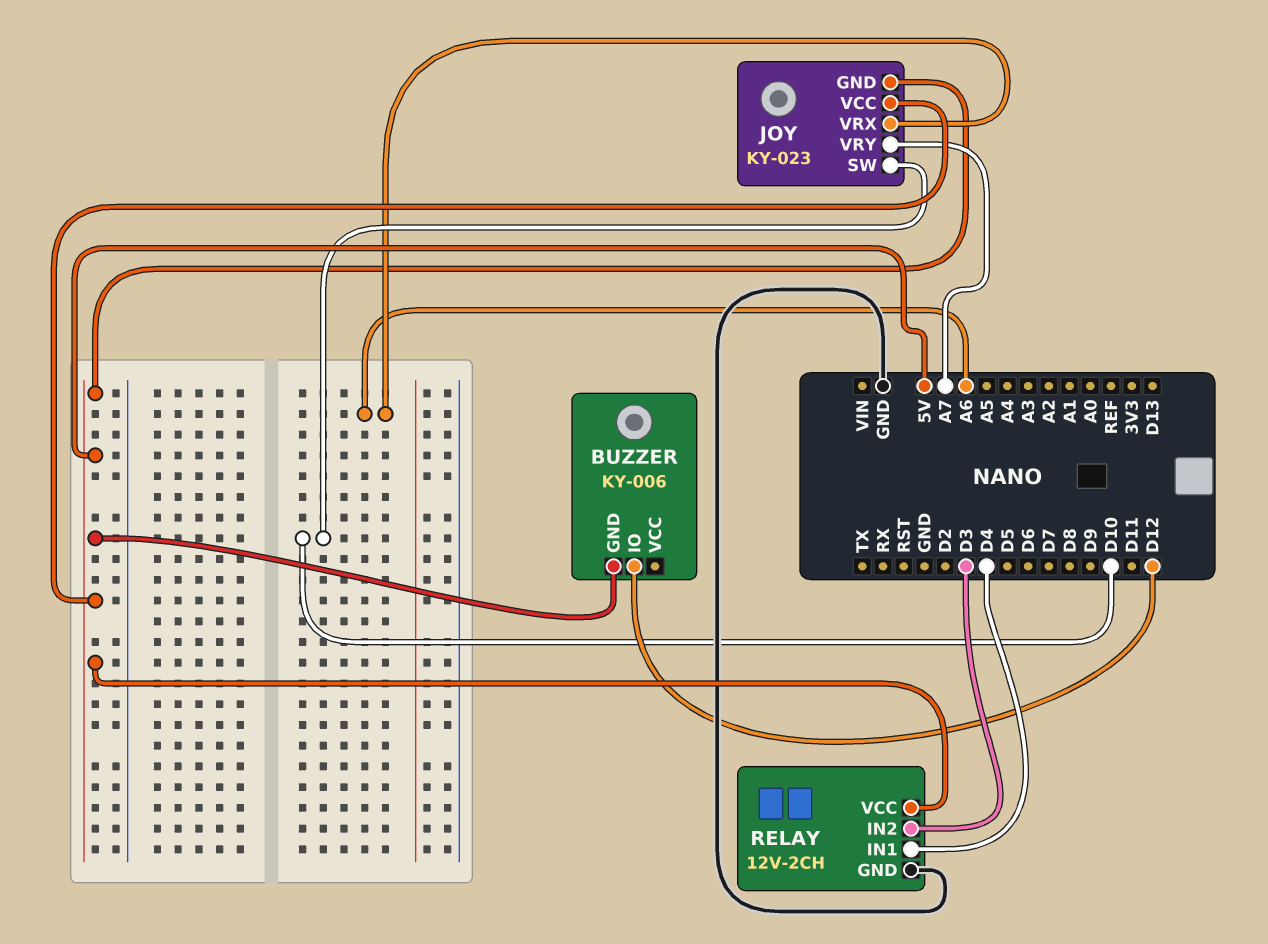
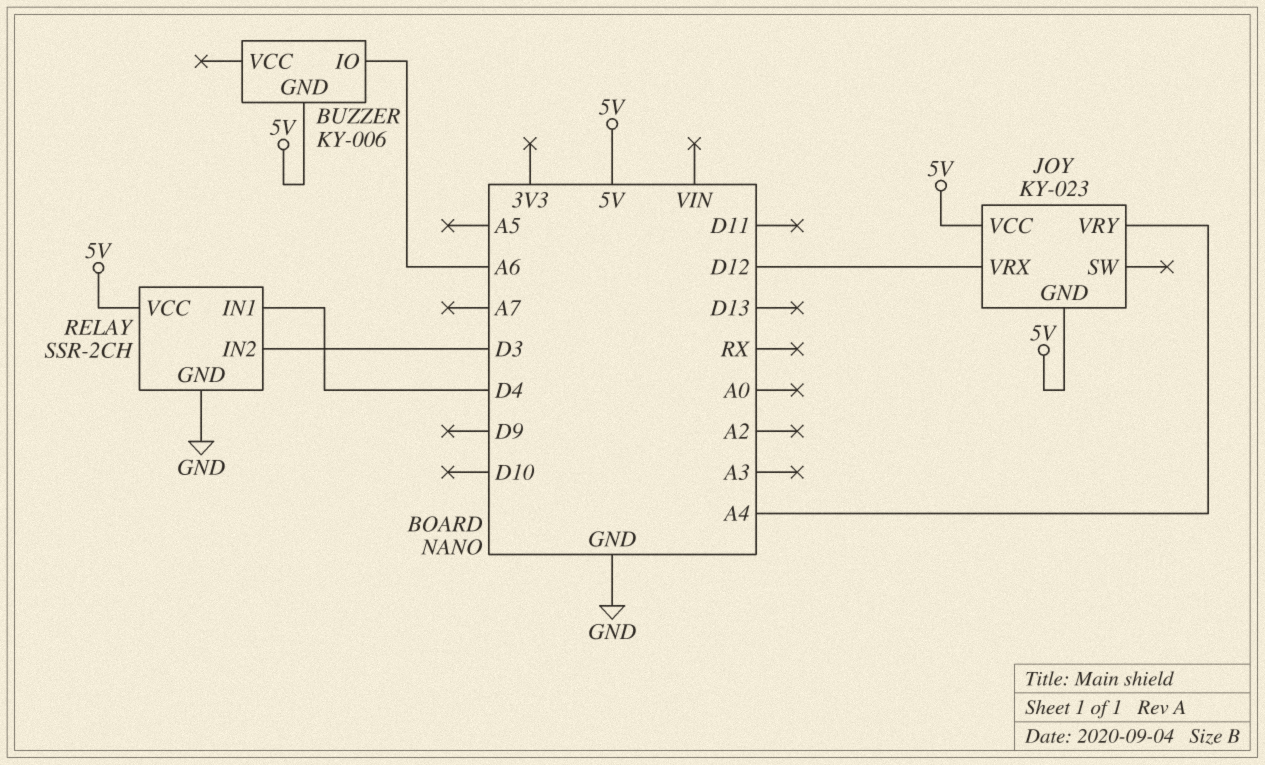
BUZZER pin IO: D12 -> A6
JOY pin SW: D10 -> none
JOY pin VRX: A6 -> D12
JOY pin VRY: A7 -> A4
RELAY: 12V-2CH -> SSR-2CH

